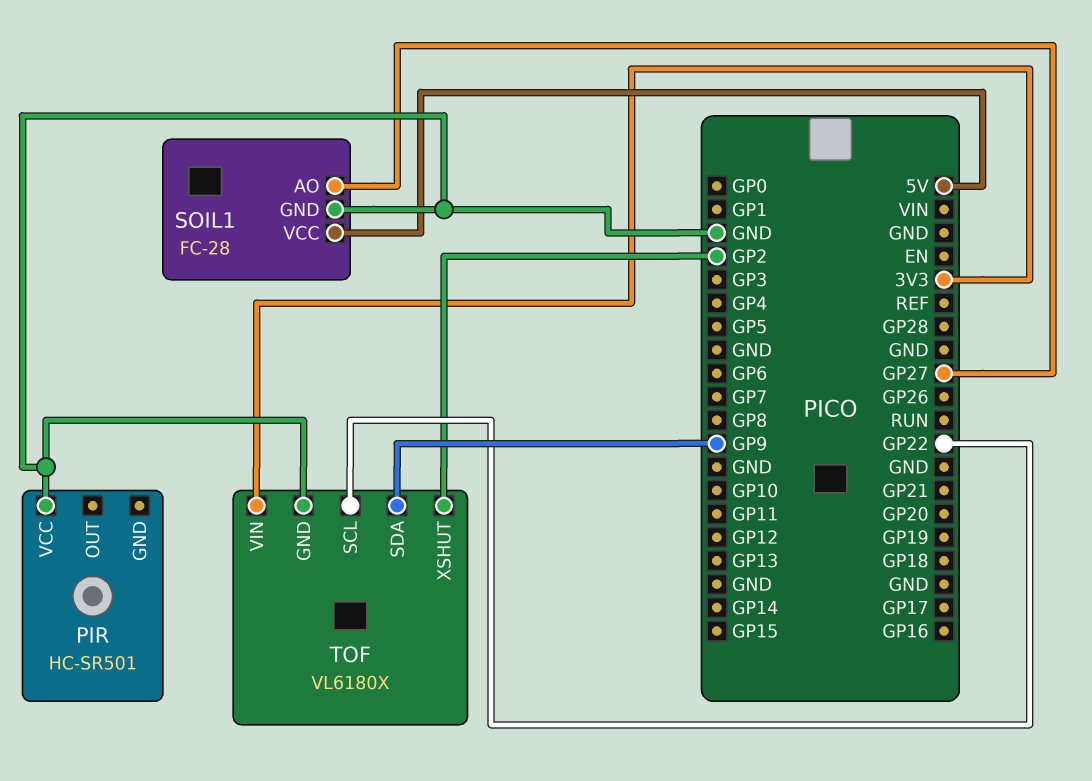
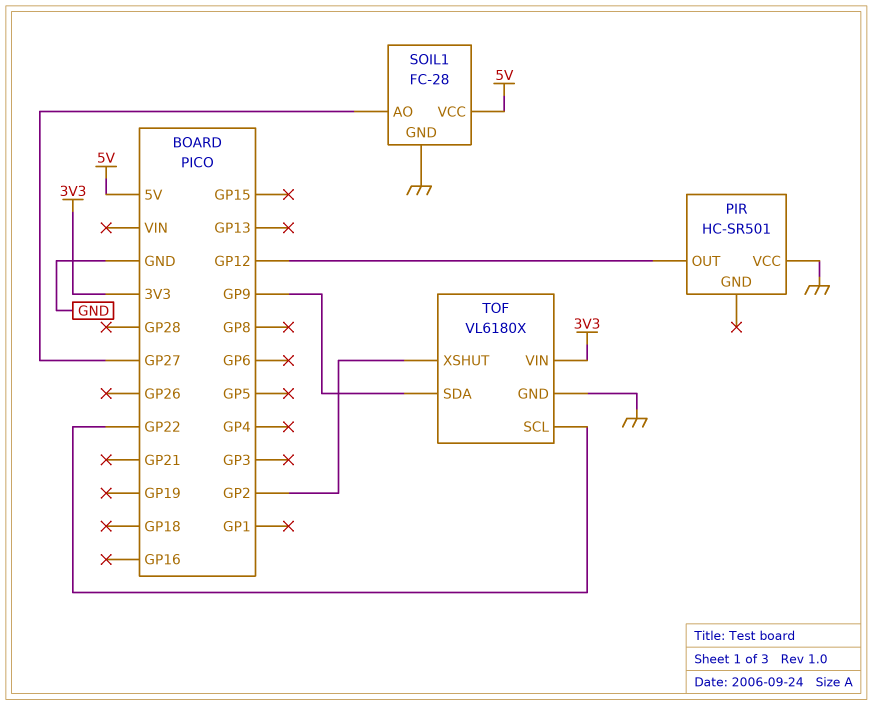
PIR pin OUT: none -> GP12

